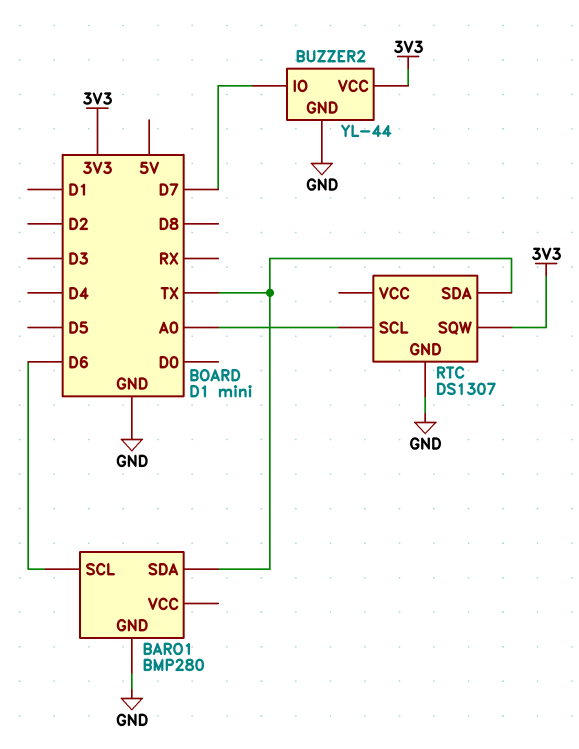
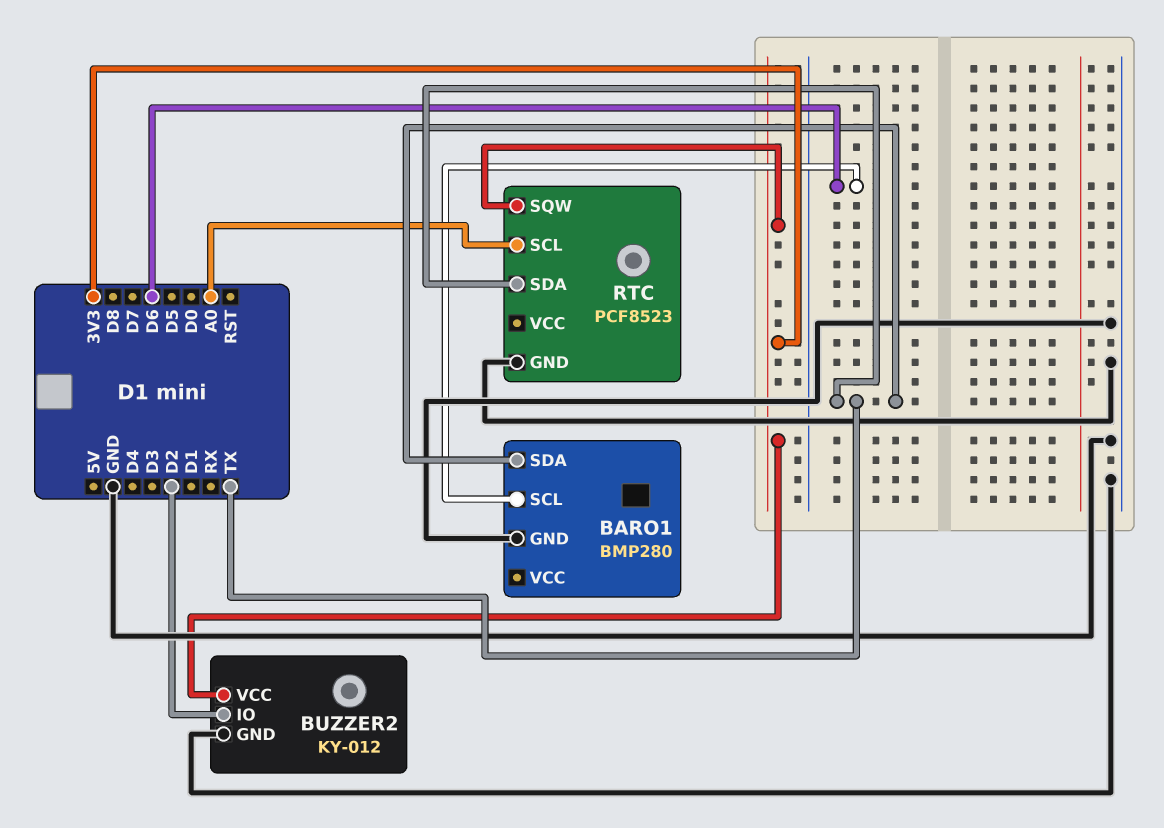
BUZZER2: YL-44 -> KY-012
BUZZER2 pin IO: D7 -> D2
RTC: DS1307 -> PCF8523

